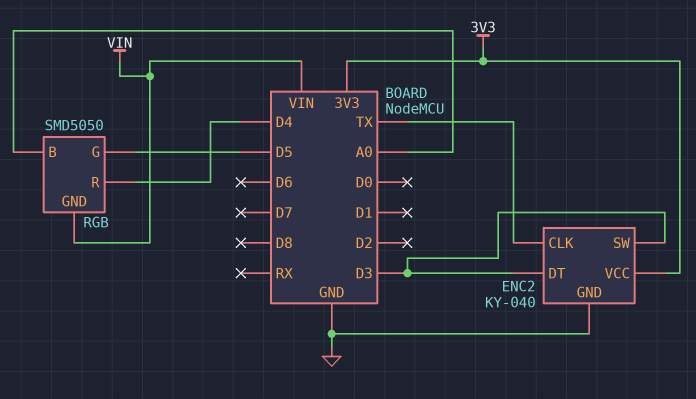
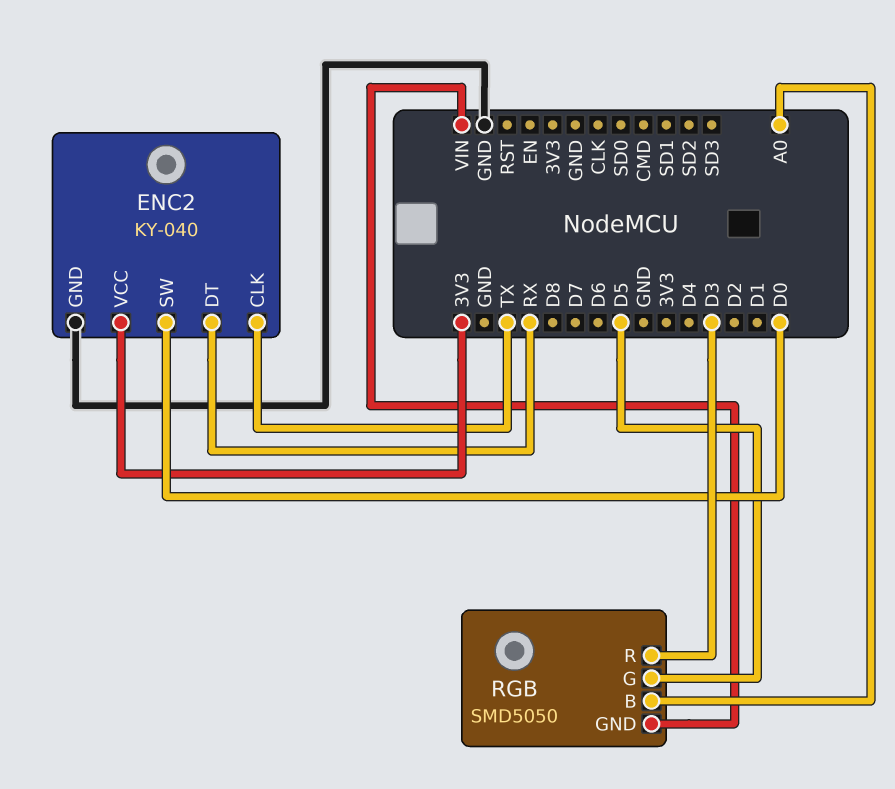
ENC2 pin DT: D3 -> RX
ENC2 pin SW: D3 -> D0
RGB pin R: D4 -> D3

